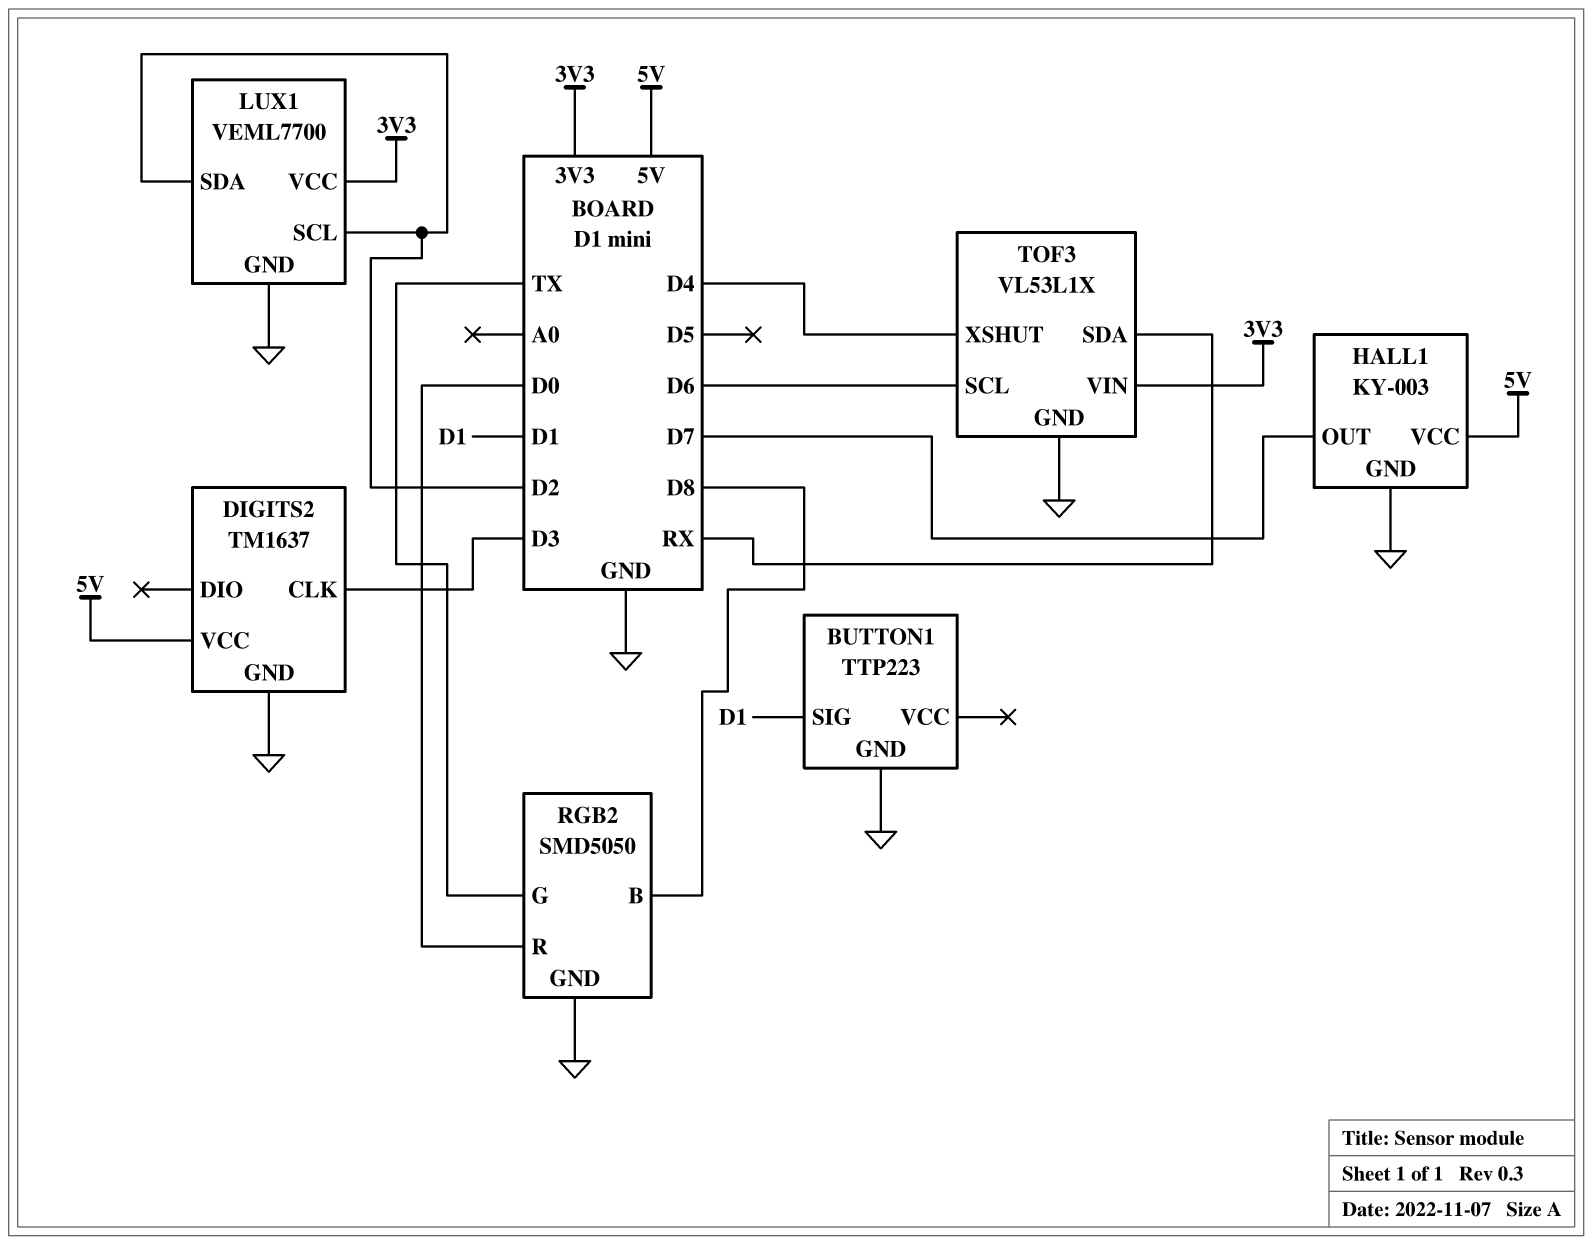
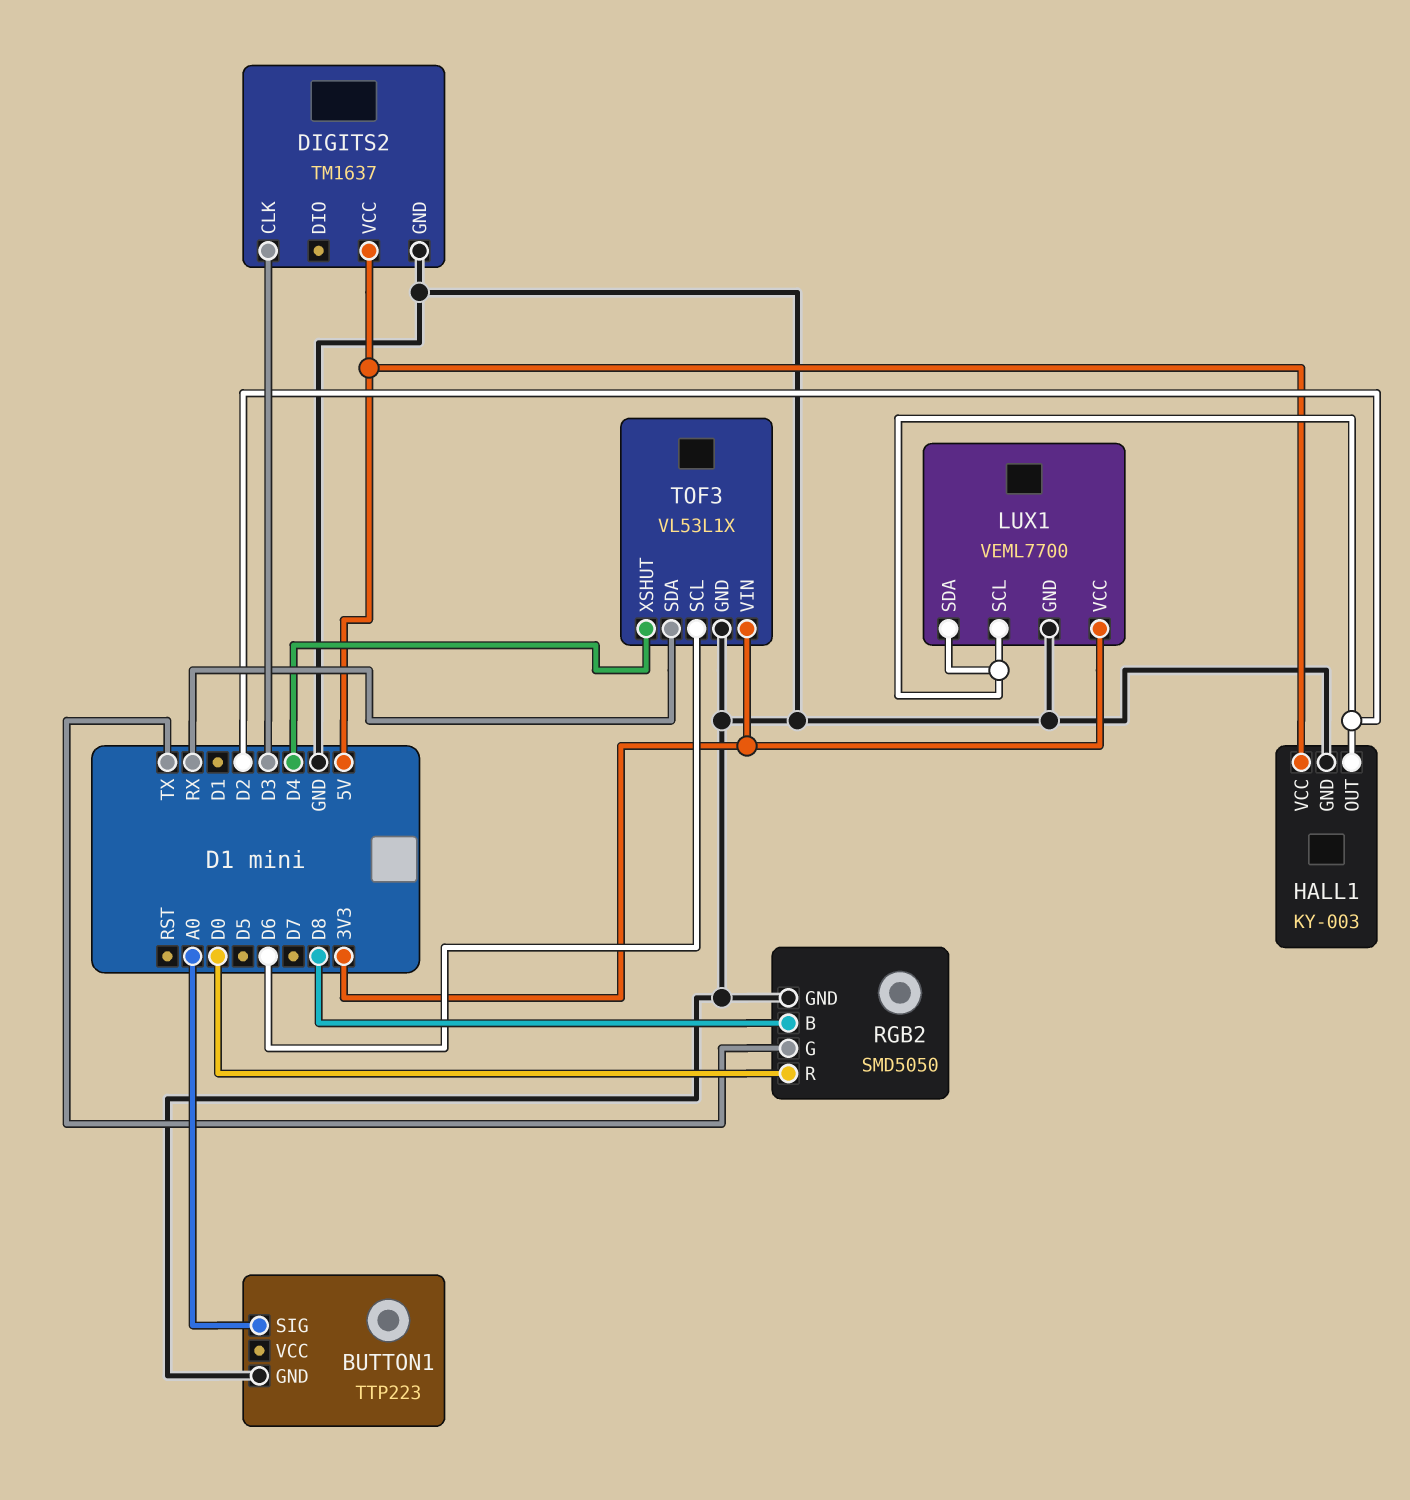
BUTTON1 pin SIG: D1 -> A0
HALL1 pin OUT: D7 -> D2

